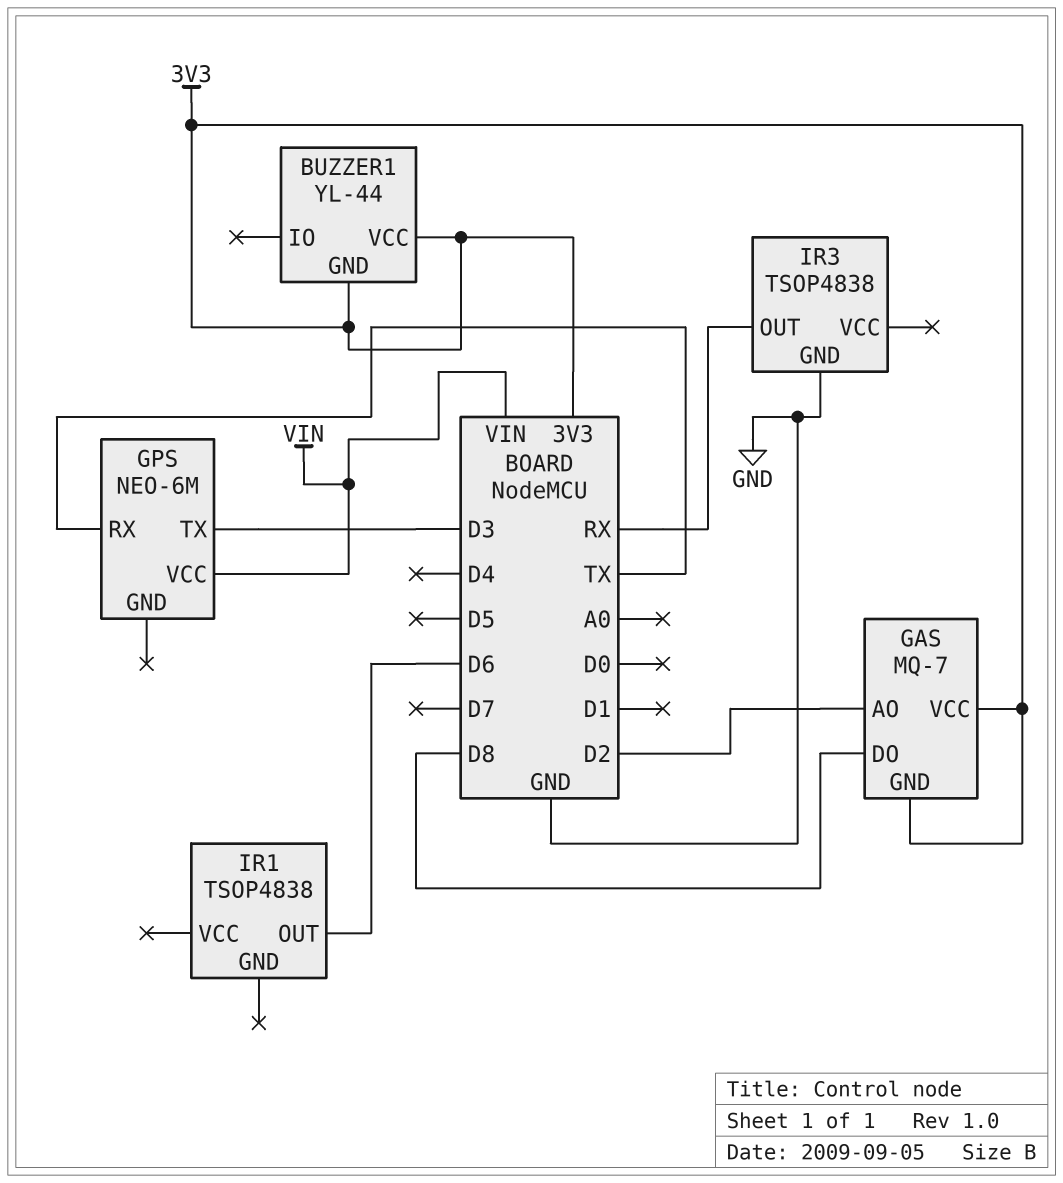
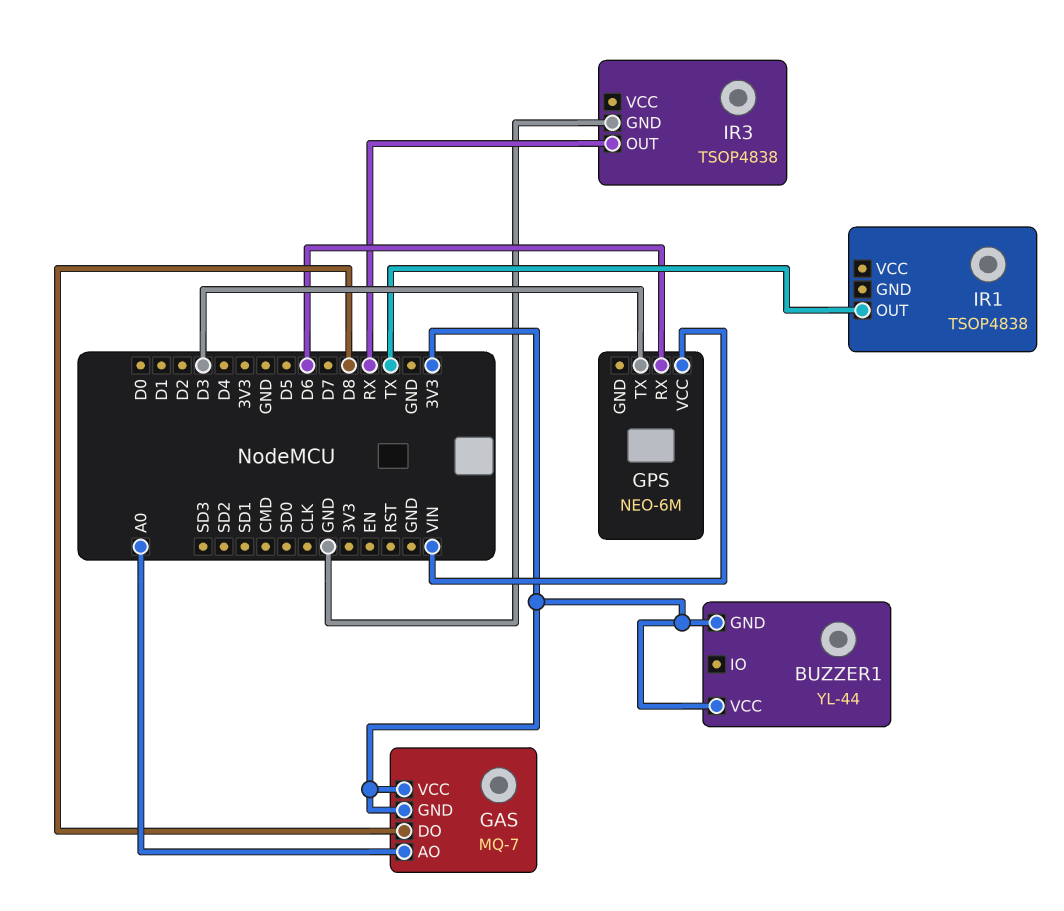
GAS pin AO: D2 -> A0
GPS pin RX: TX -> D6
IR1 pin OUT: D6 -> TX

